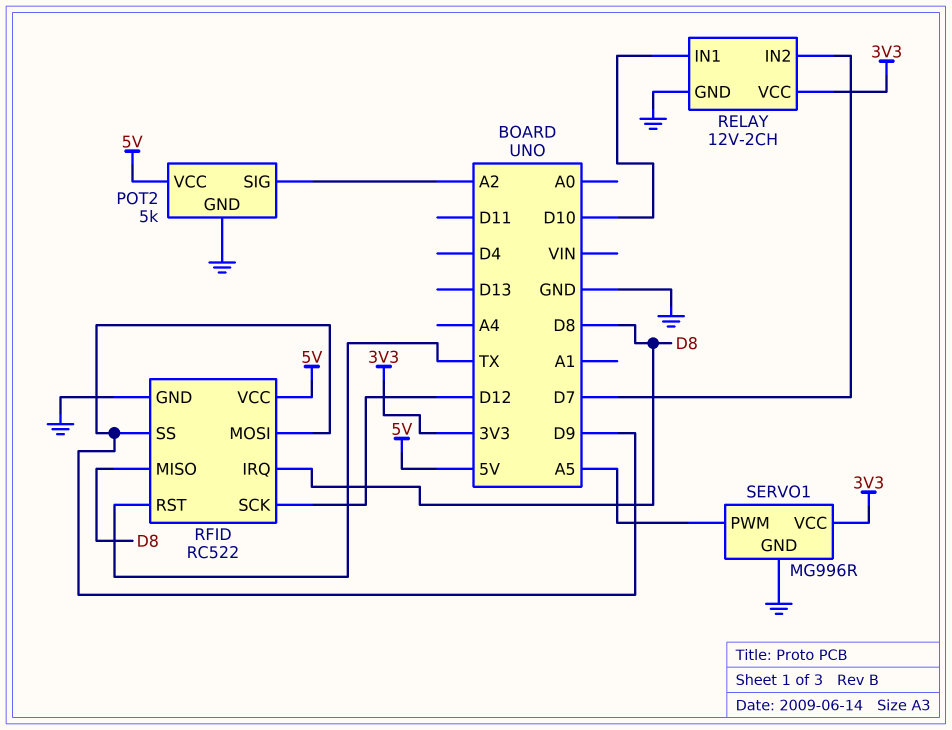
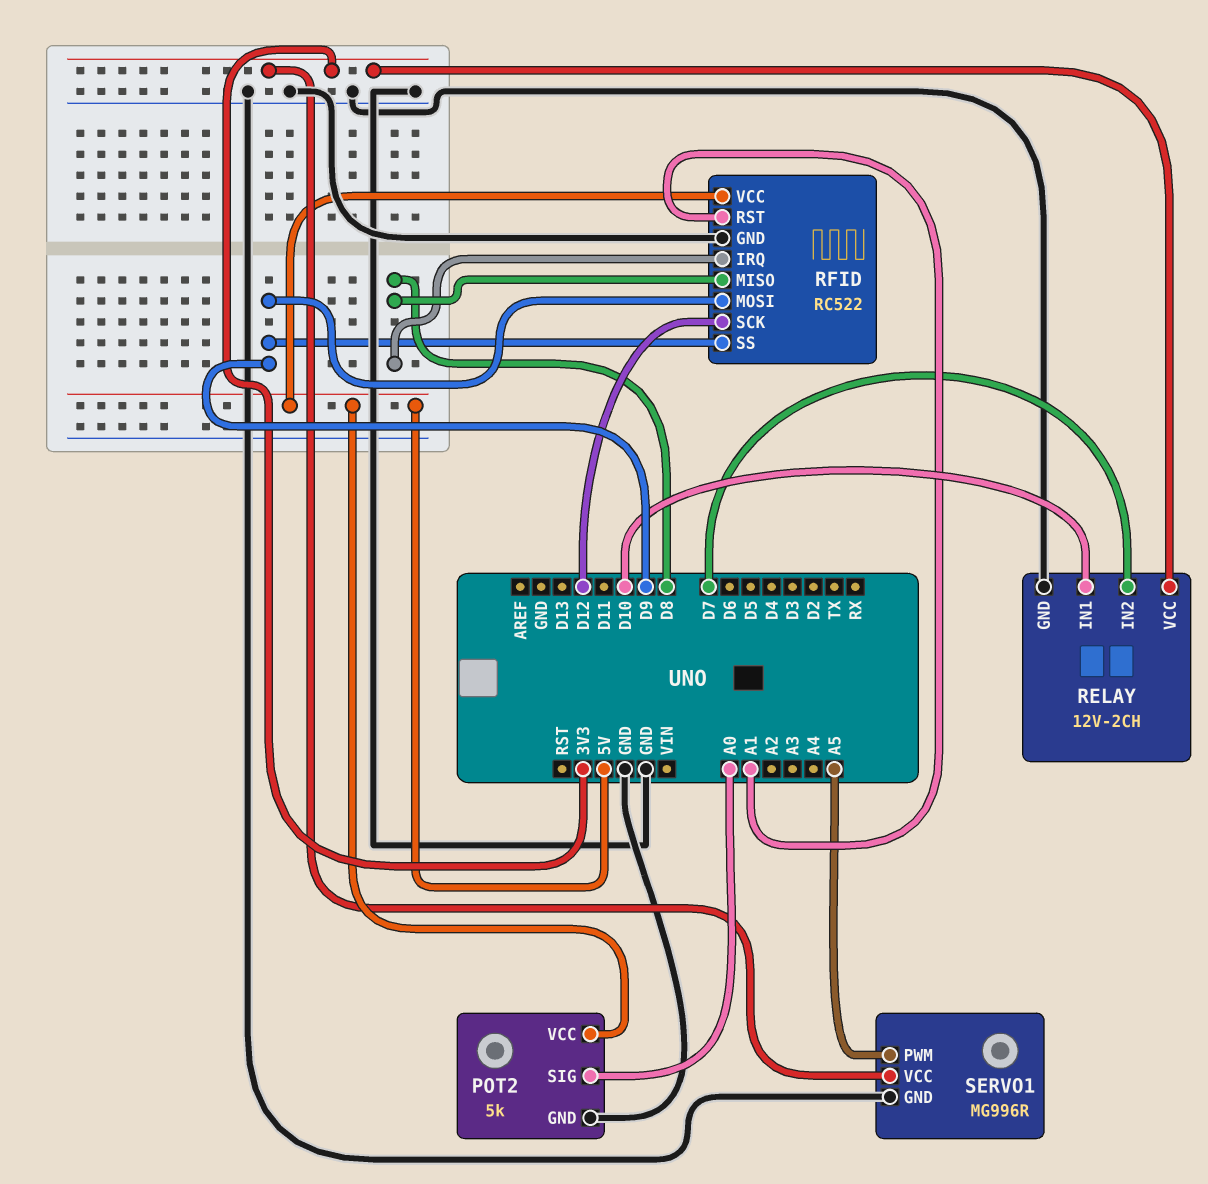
POT2 pin SIG: A2 -> A0
RFID pin RST: TX -> A1

